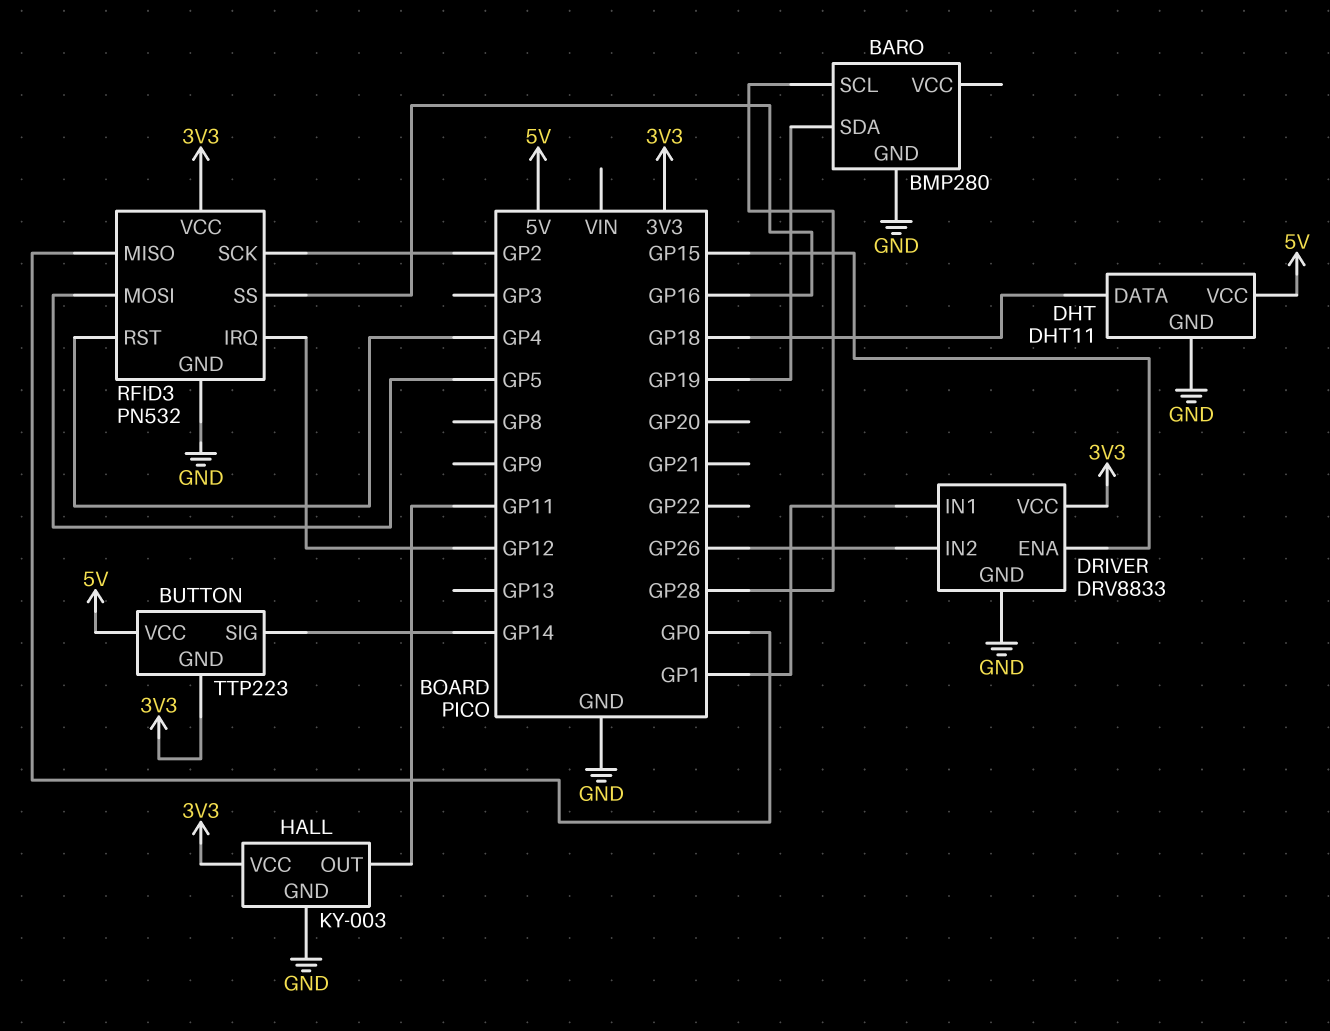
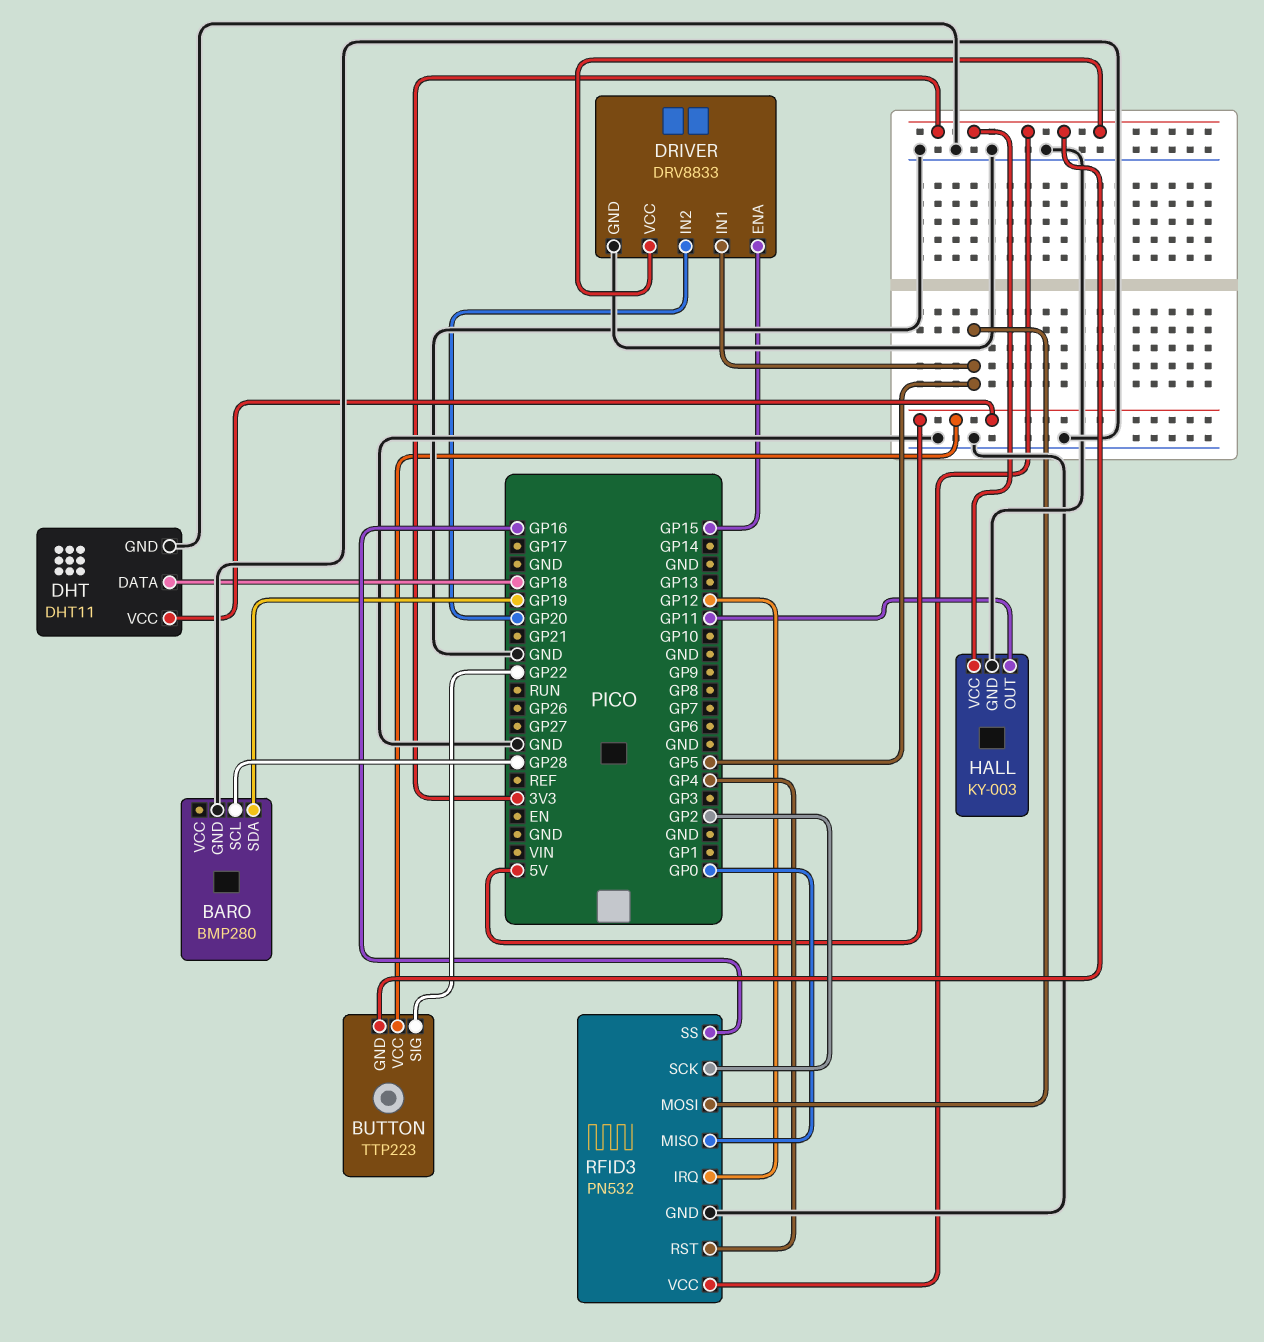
BUTTON pin SIG: GP14 -> GP22
DRIVER pin IN1: GP1 -> GP5
DRIVER pin IN2: GP26 -> GP20

